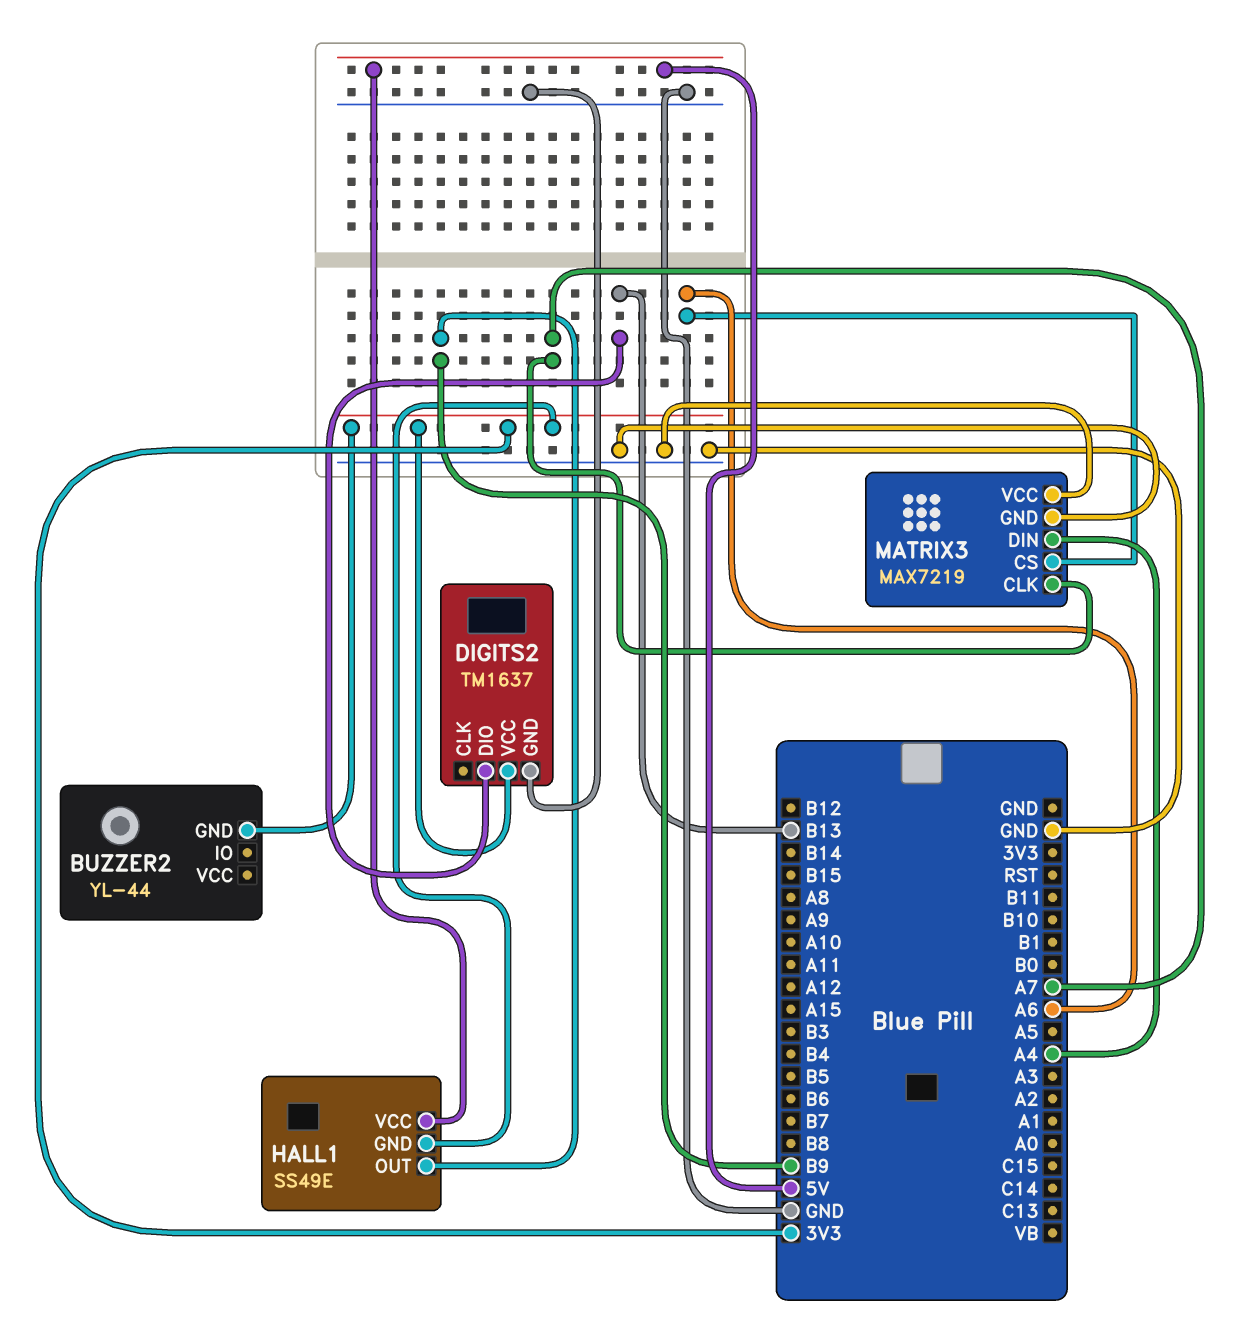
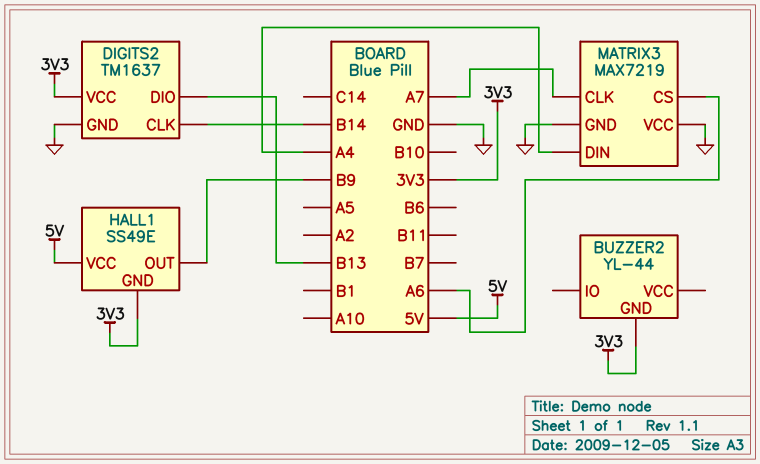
DIGITS2 pin CLK: none -> B14

